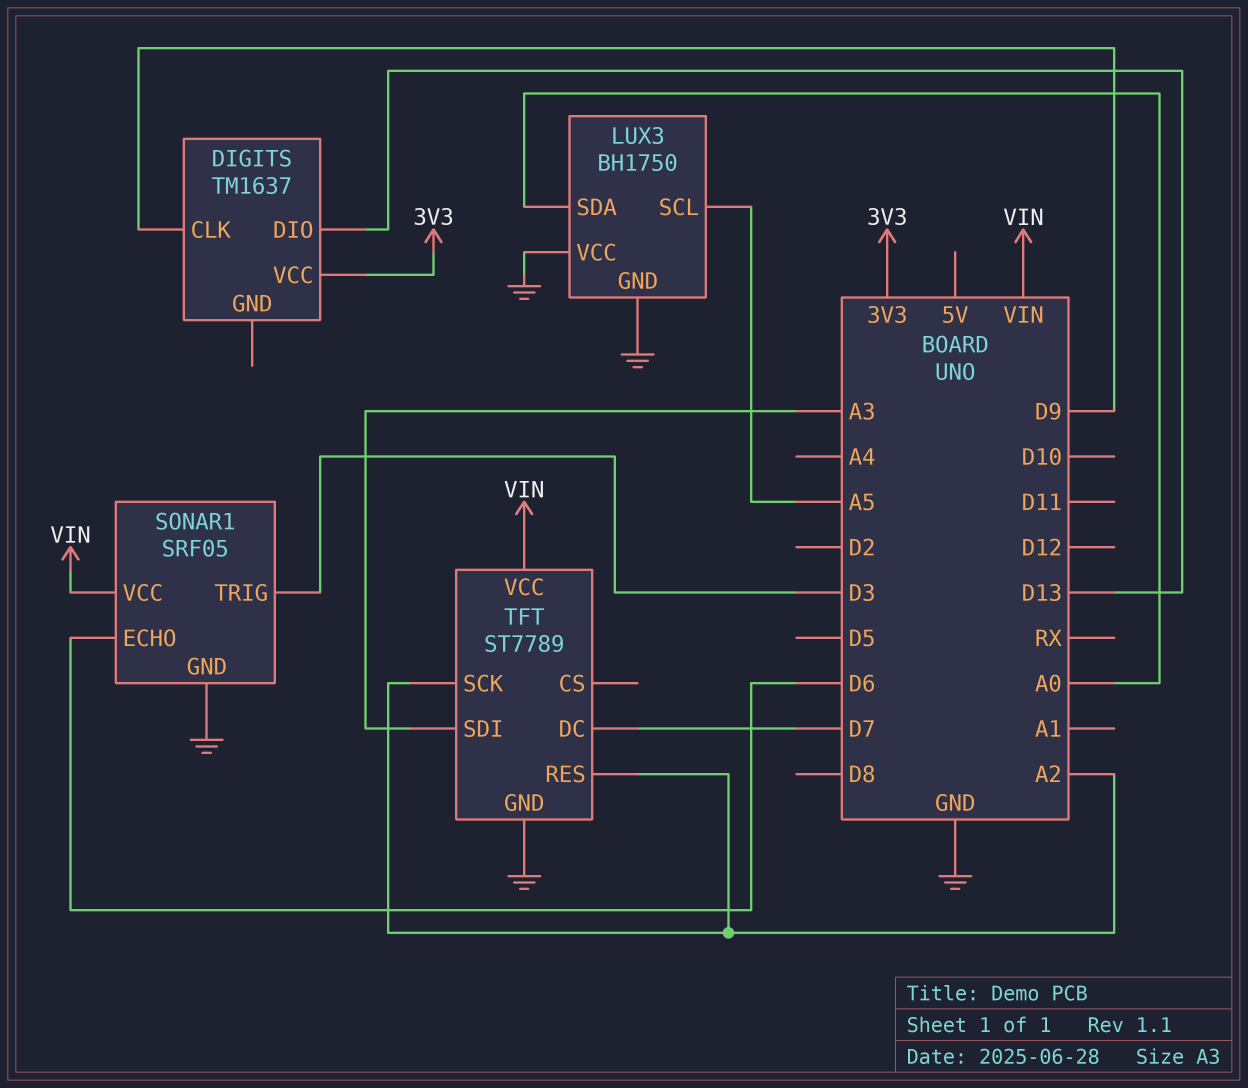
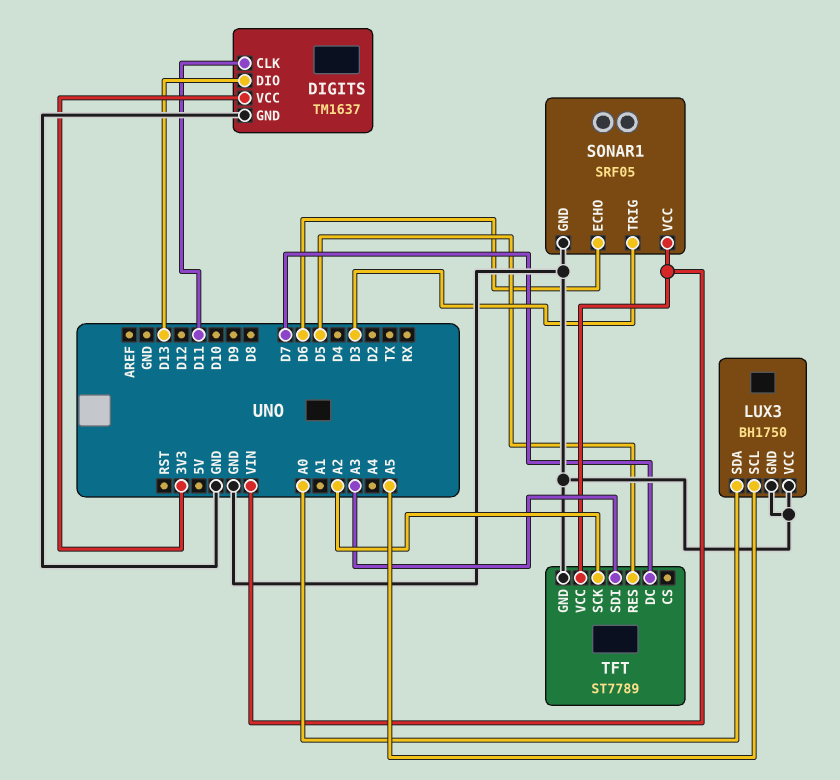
DIGITS pin CLK: D9 -> D11
DIGITS pin GND: none -> GND
TFT pin RES: A2 -> D5

